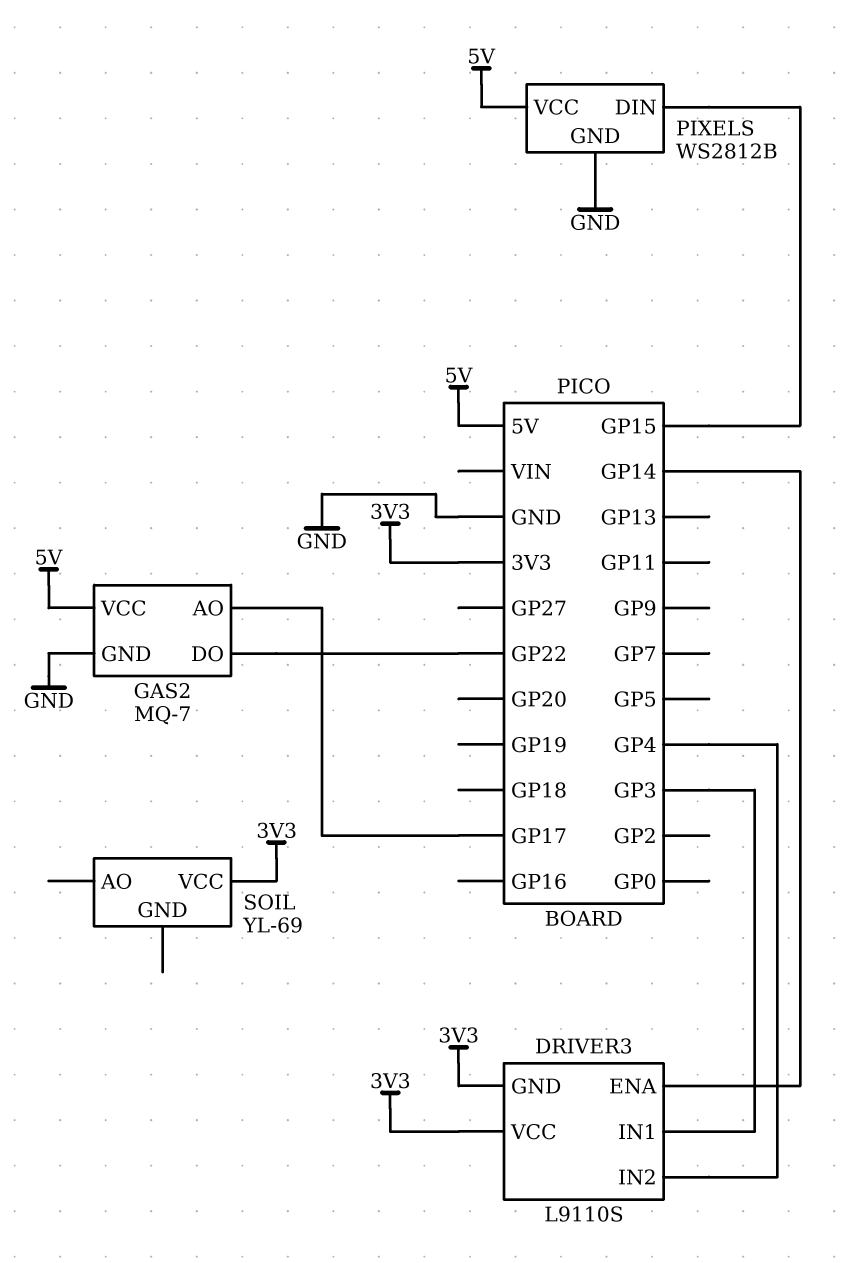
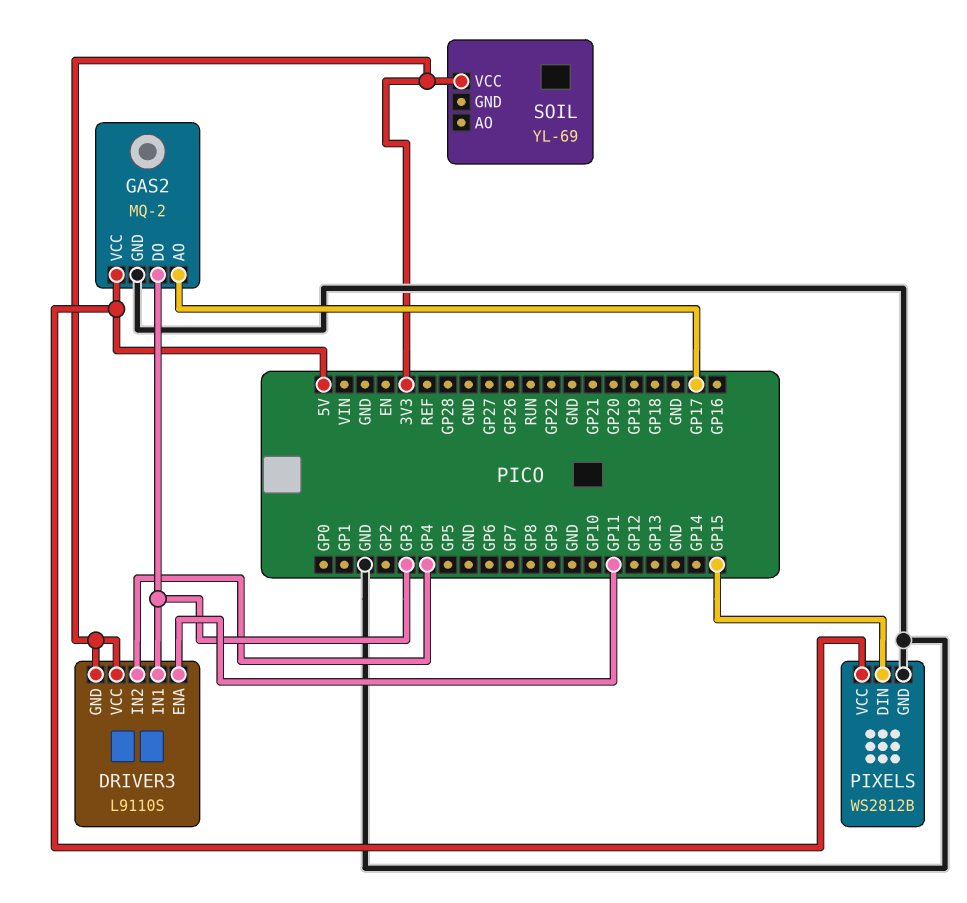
DRIVER3 pin ENA: GP14 -> GP11
GAS2: MQ-7 -> MQ-2
GAS2 pin DO: GP22 -> GP3

